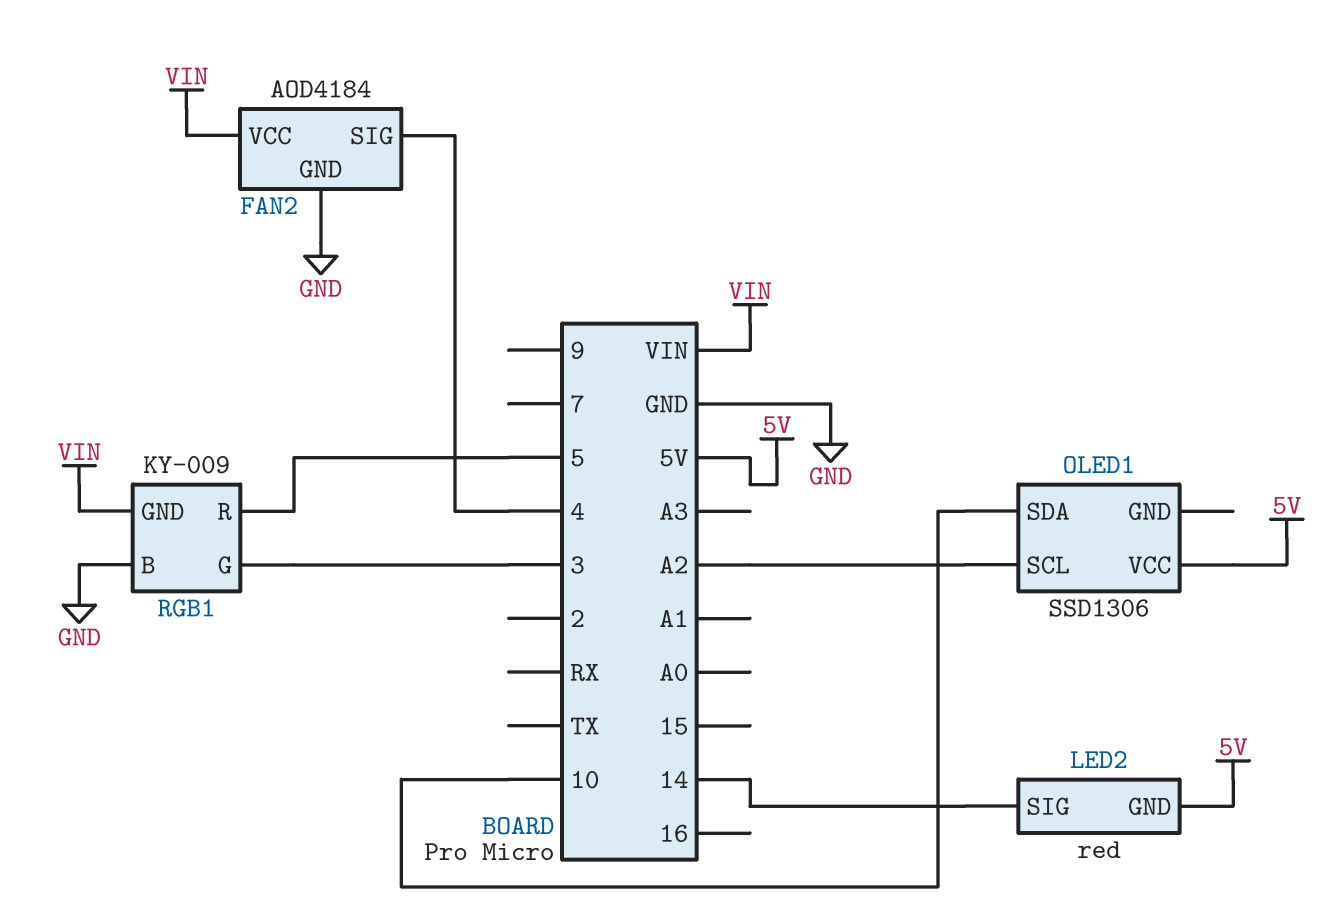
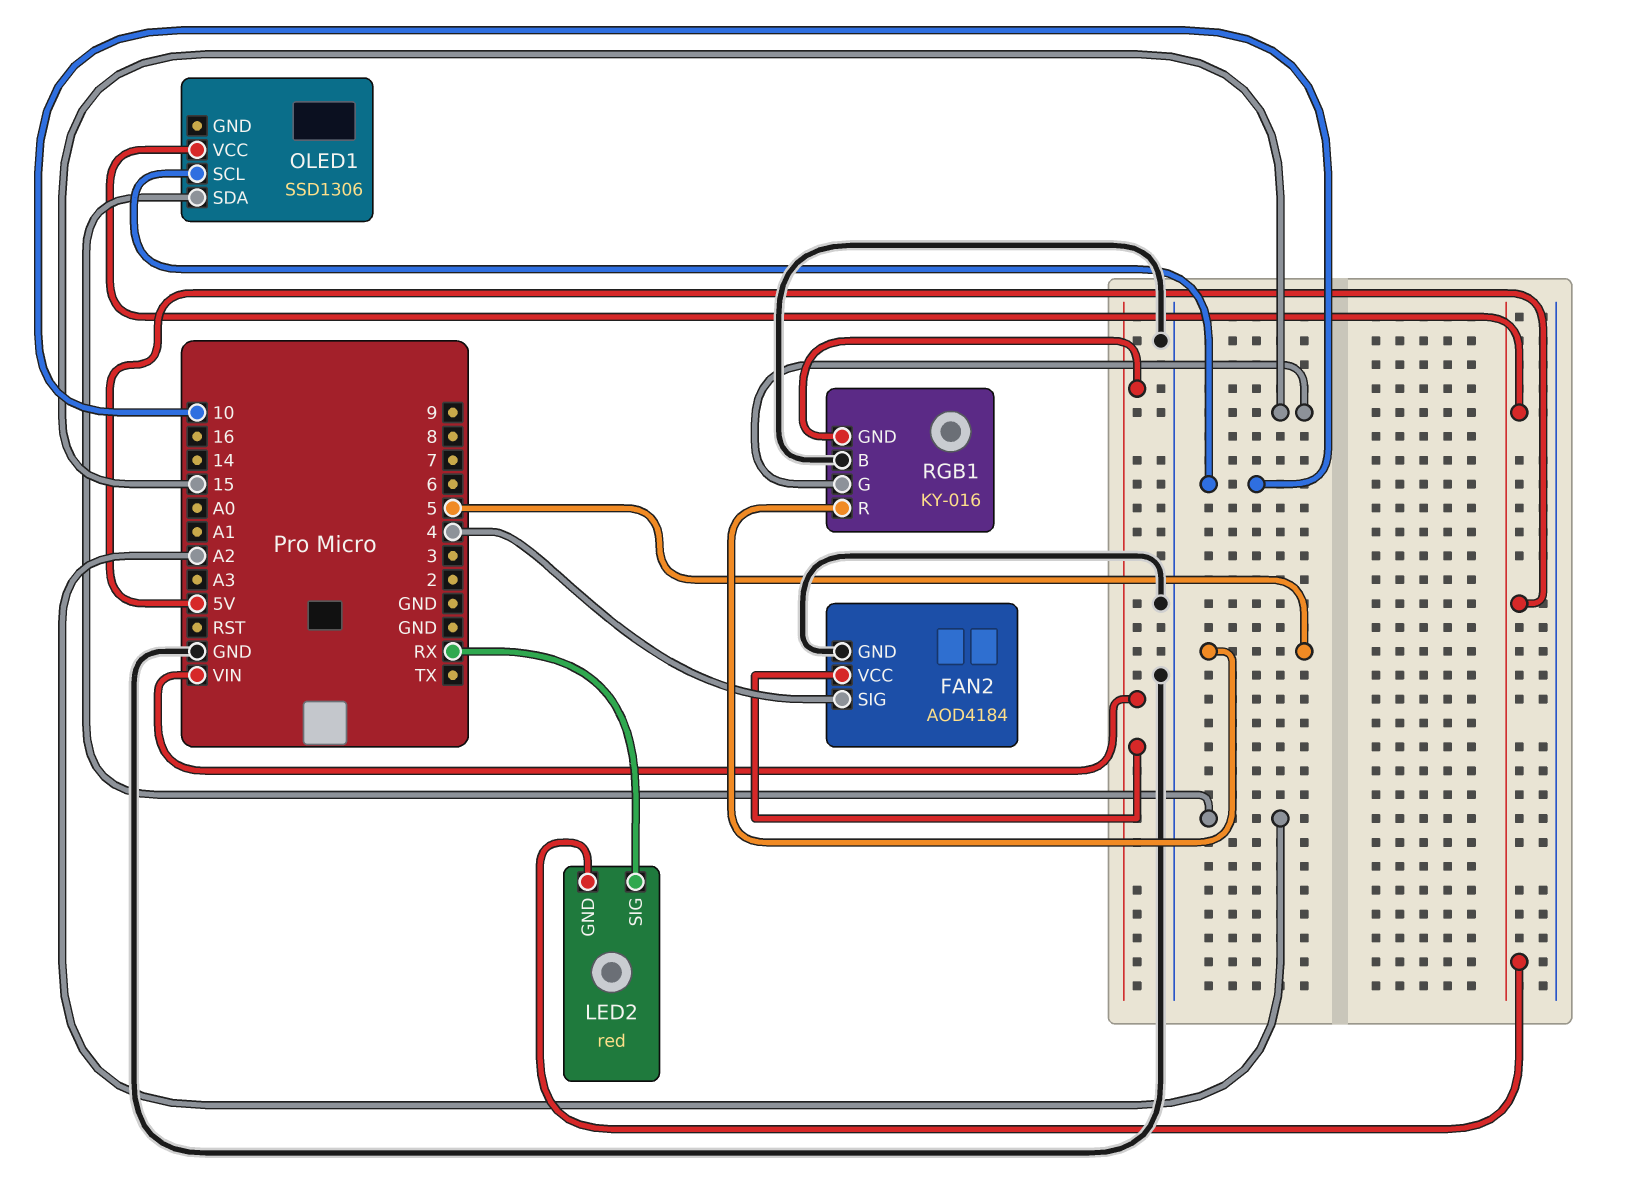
LED2 pin SIG: 14 -> RX
OLED1 pin SCL: A2 -> 10
OLED1 pin SDA: 10 -> A2
RGB1: KY-009 -> KY-016
RGB1 pin G: 3 -> 15

